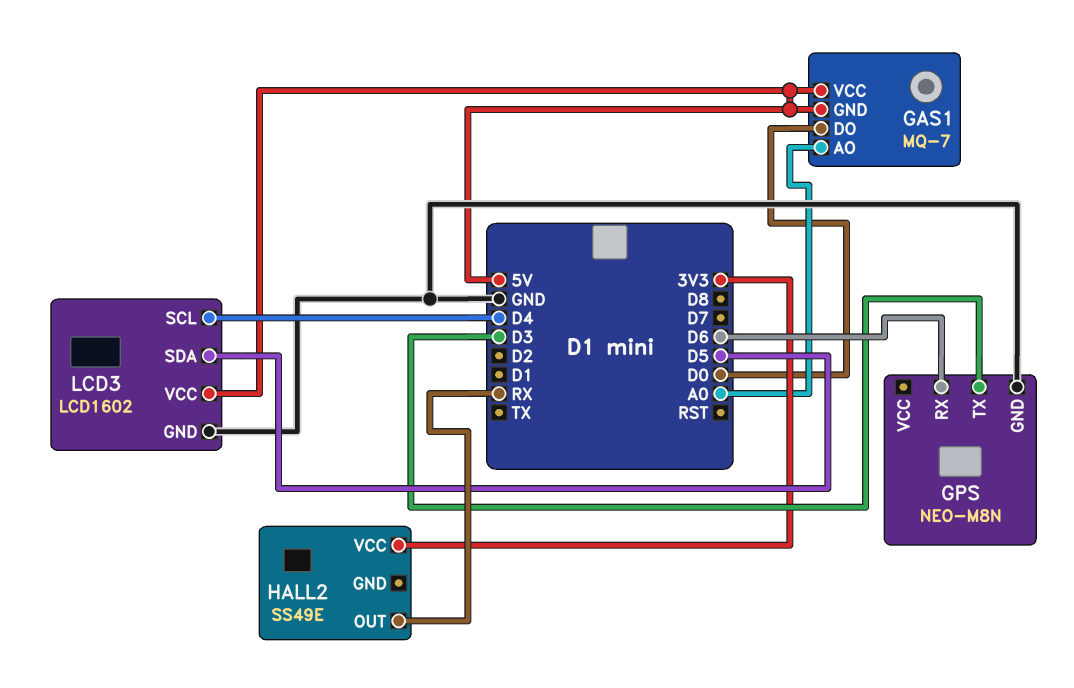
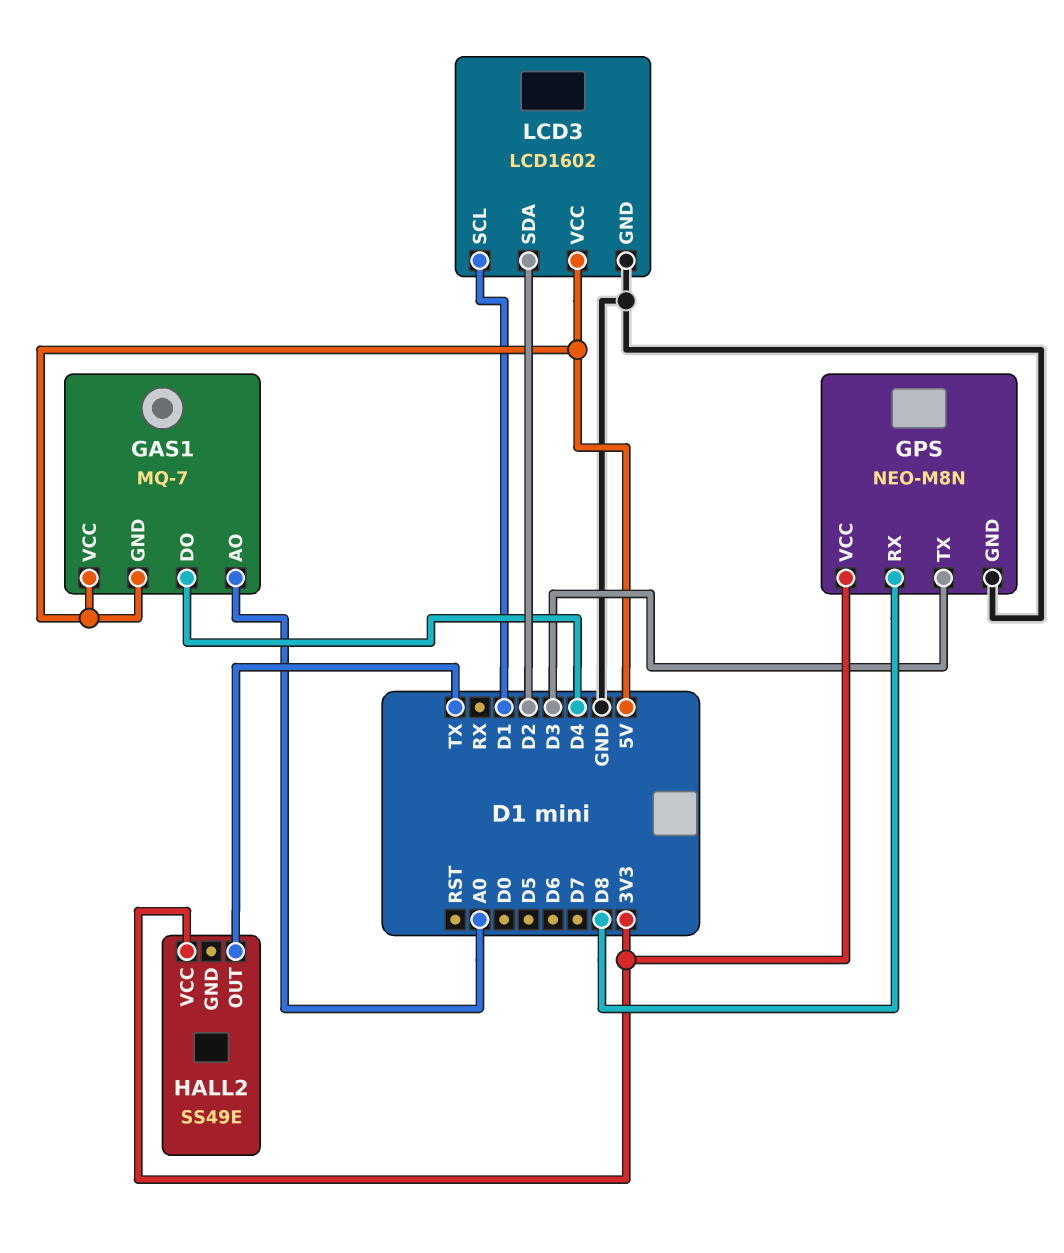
GAS1 pin DO: D0 -> D4
GPS pin RX: D6 -> D8
GPS pin VCC: none -> 3V3
HALL2 pin OUT: RX -> TX
LCD3 pin SCL: D4 -> D1
LCD3 pin SDA: D5 -> D2

